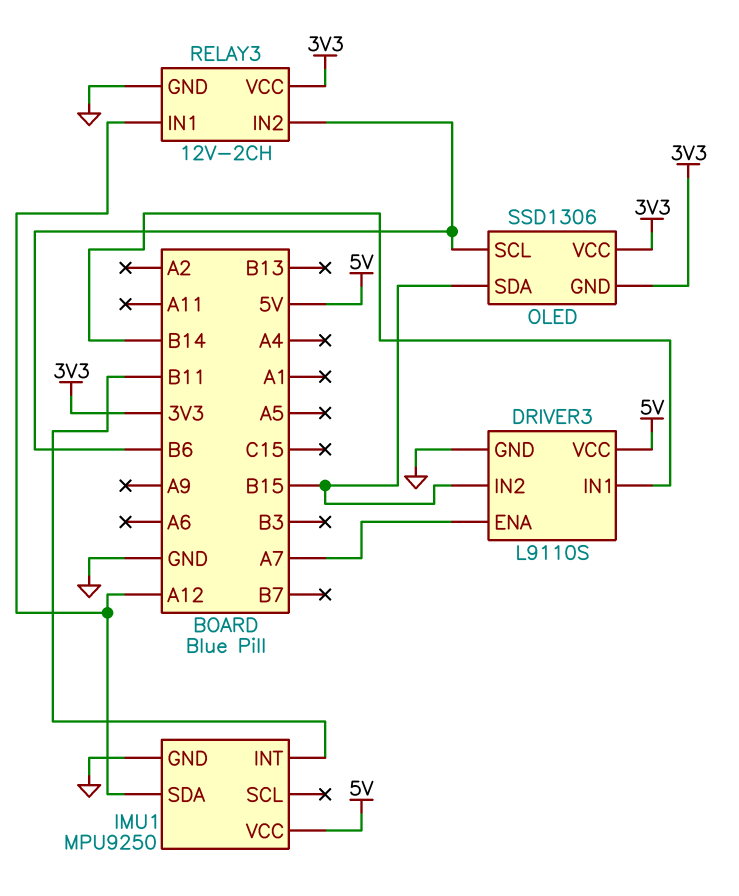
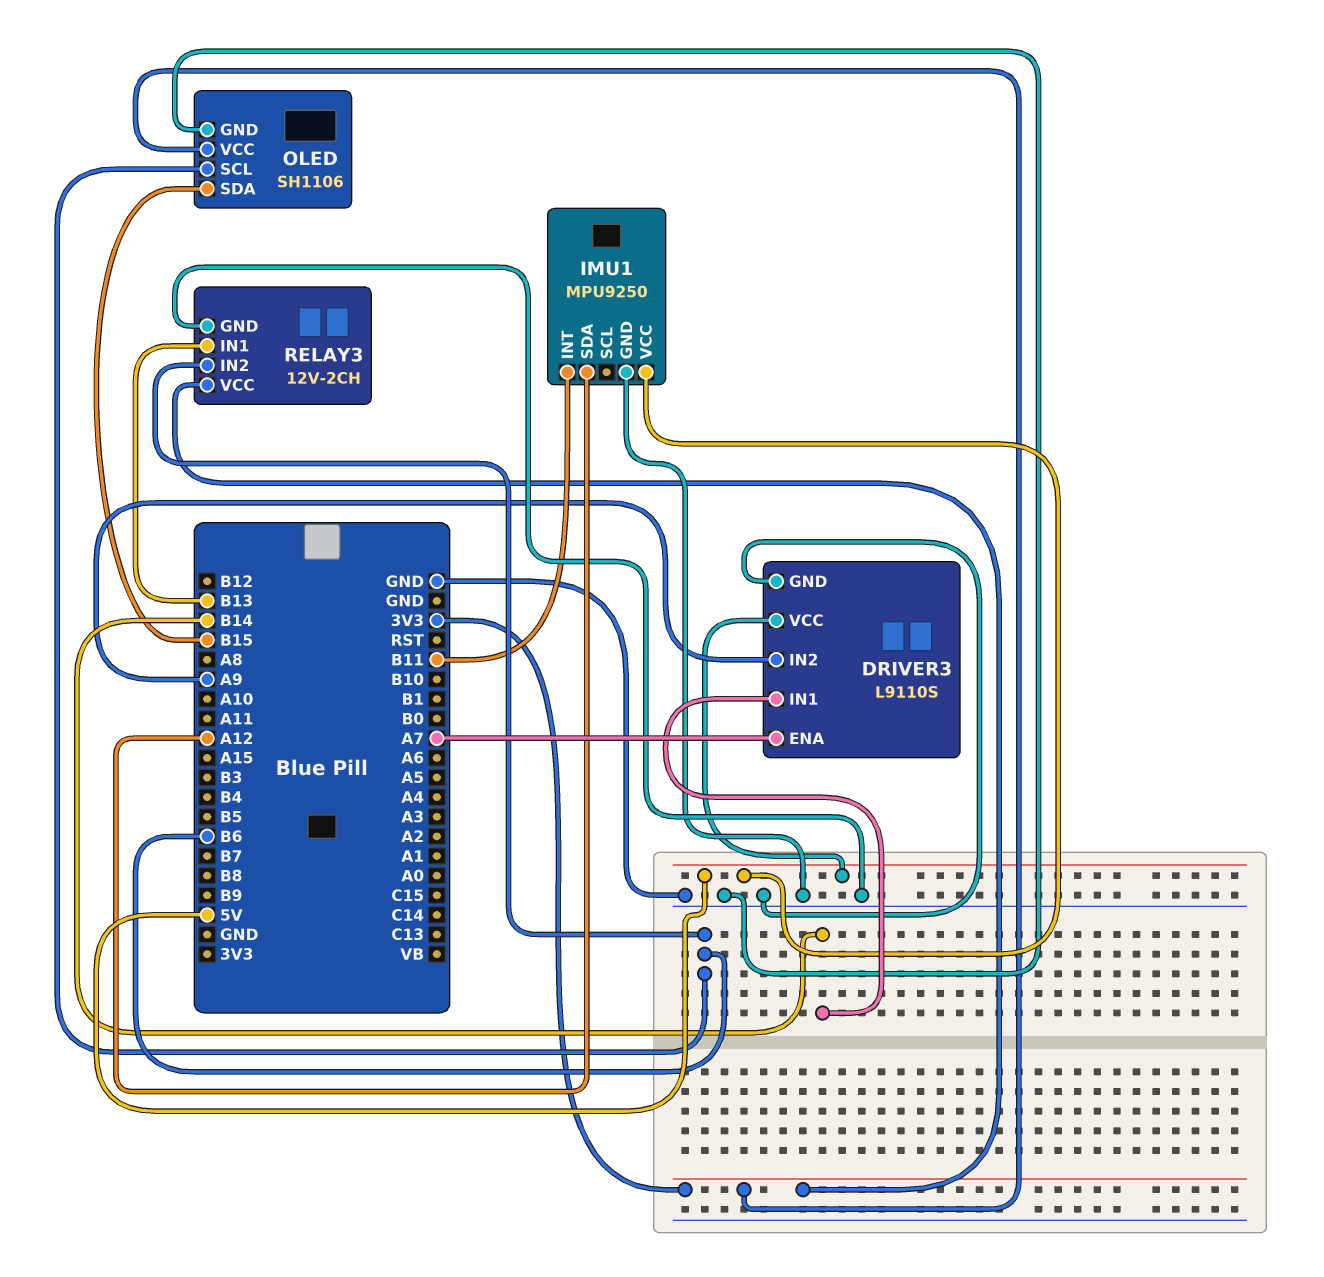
DRIVER3 pin IN2: B15 -> A9
OLED: SSD1306 -> SH1106
OLED pin GND: 3V3 -> GND
RELAY3 pin IN1: A12 -> B13

